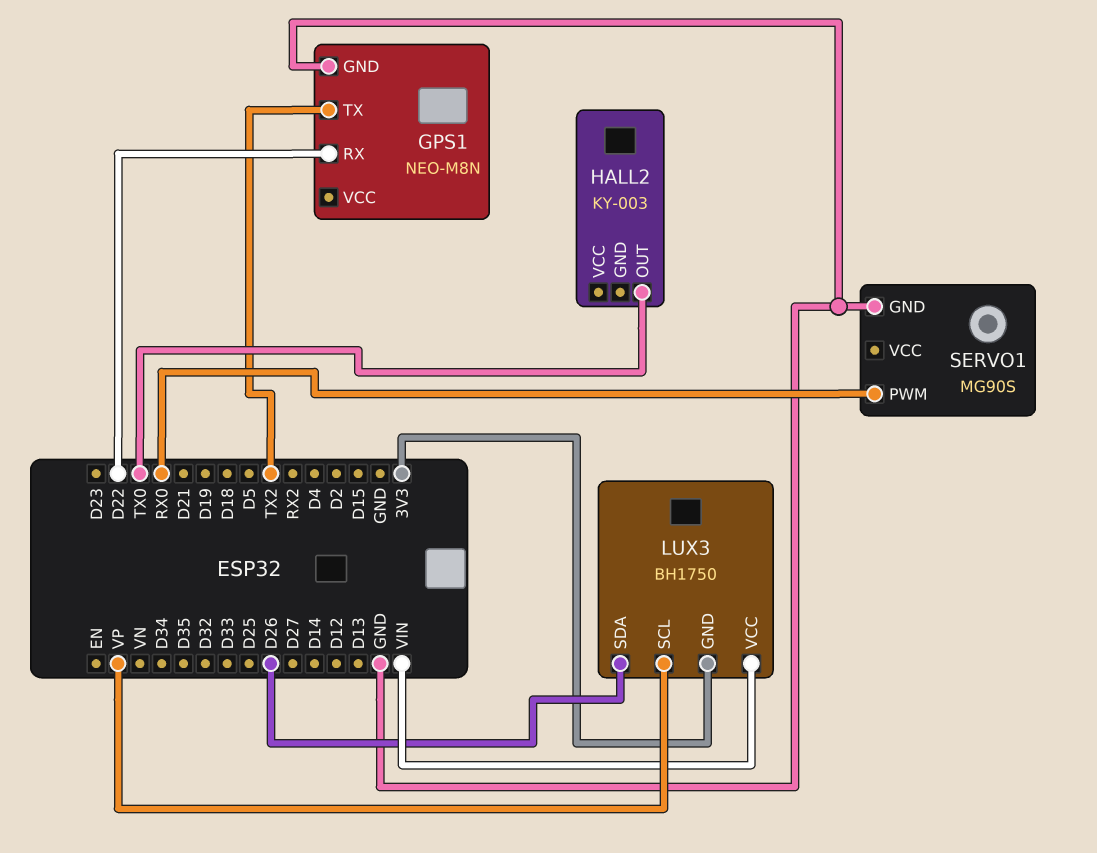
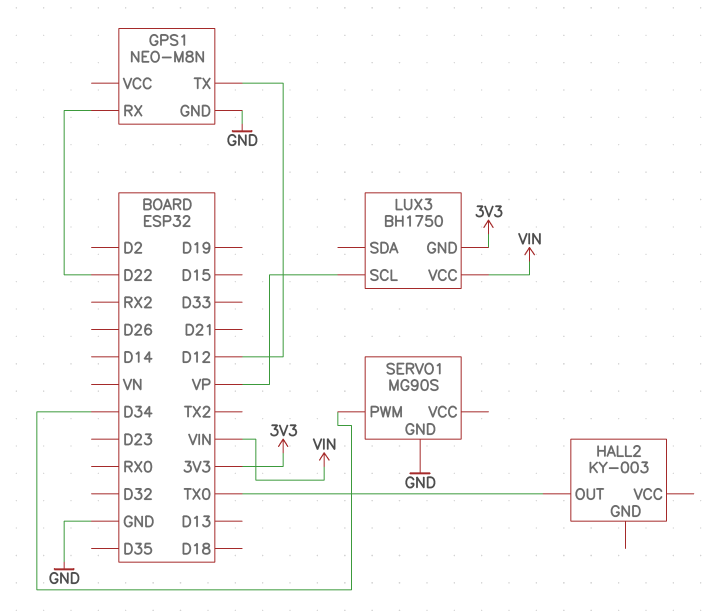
GPS1 pin TX: TX2 -> D12
LUX3 pin SDA: D26 -> none
SERVO1 pin PWM: RX0 -> D34

